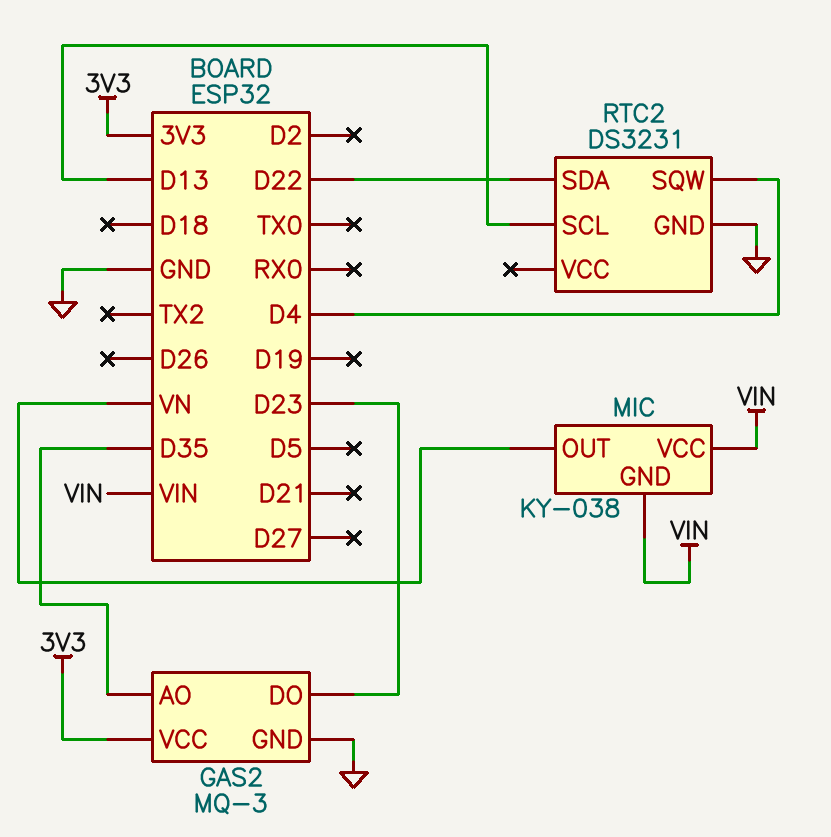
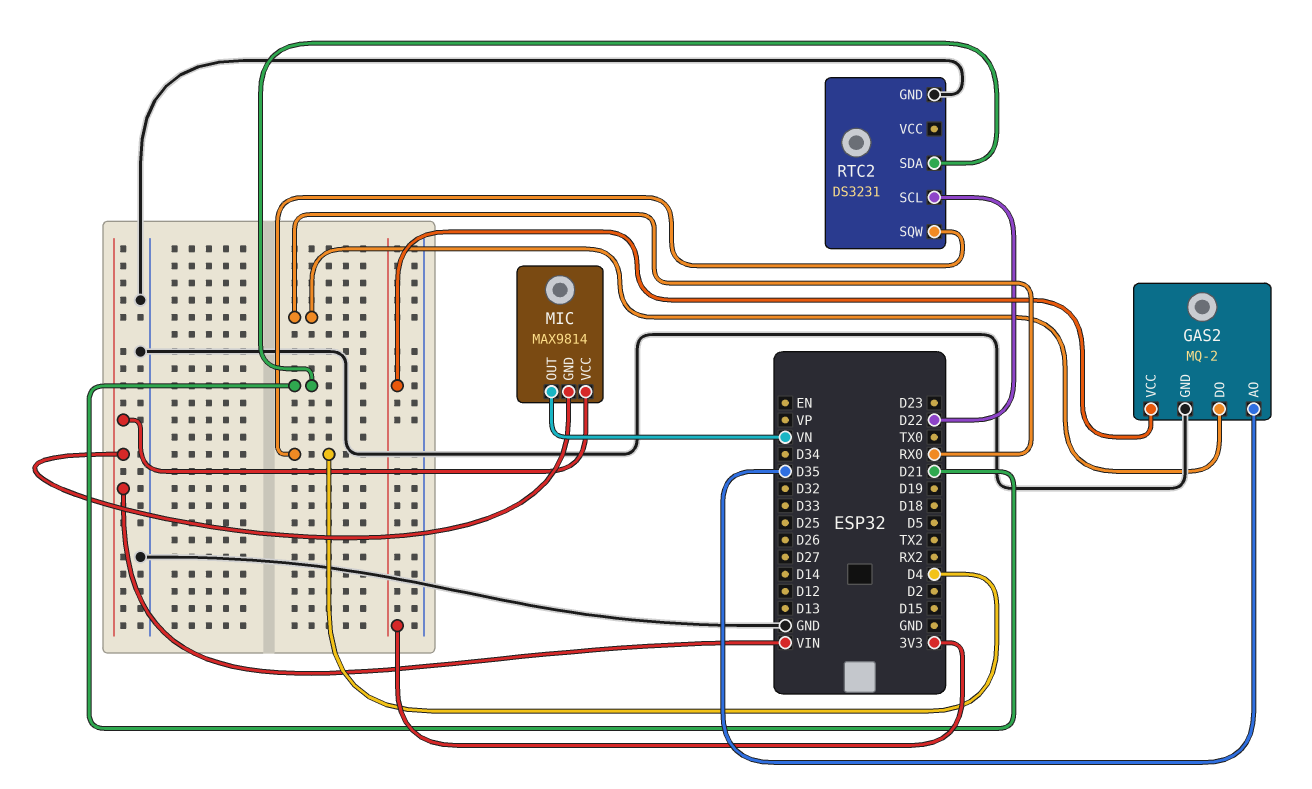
GAS2: MQ-3 -> MQ-2
GAS2 pin DO: D23 -> RX0
MIC: KY-038 -> MAX9814
RTC2 pin SCL: D13 -> D22
RTC2 pin SDA: D22 -> D21

